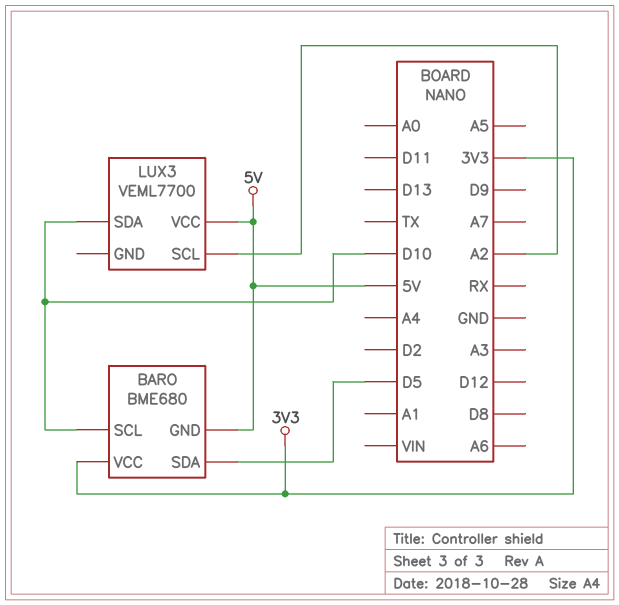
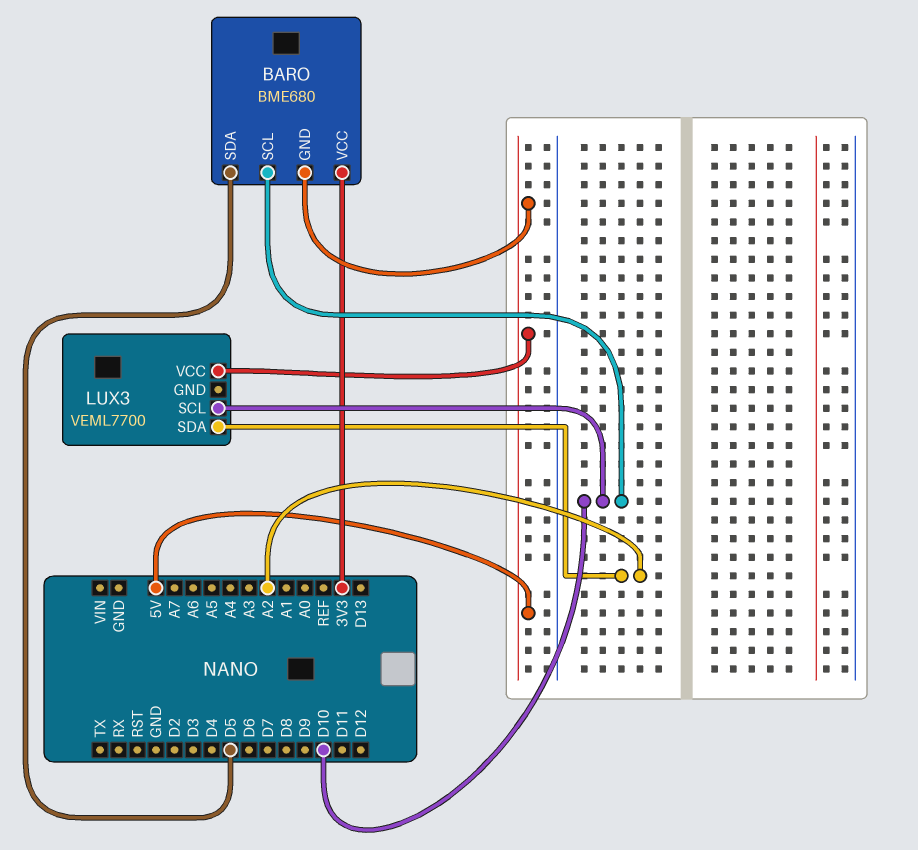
LUX3 pin SCL: A2 -> D10
LUX3 pin SDA: D10 -> A2

